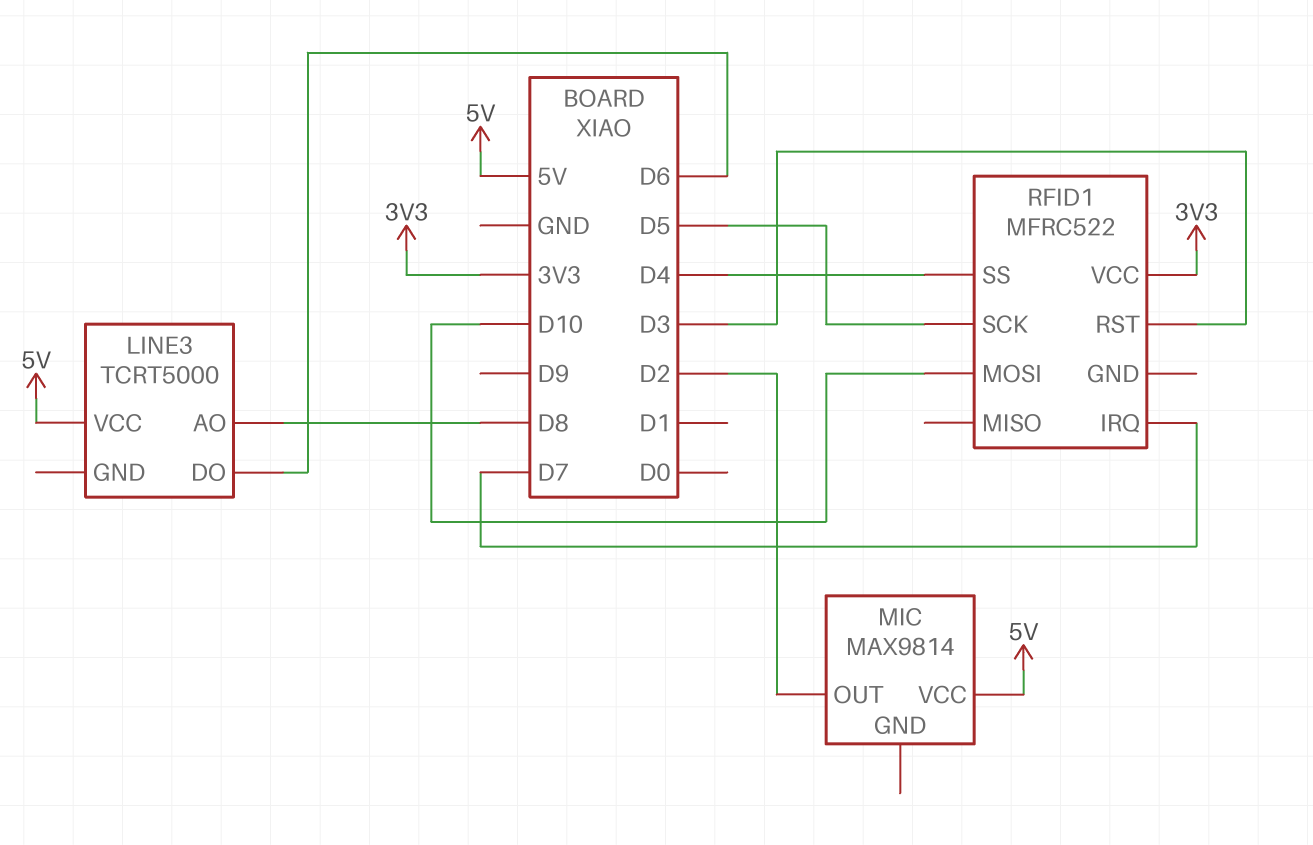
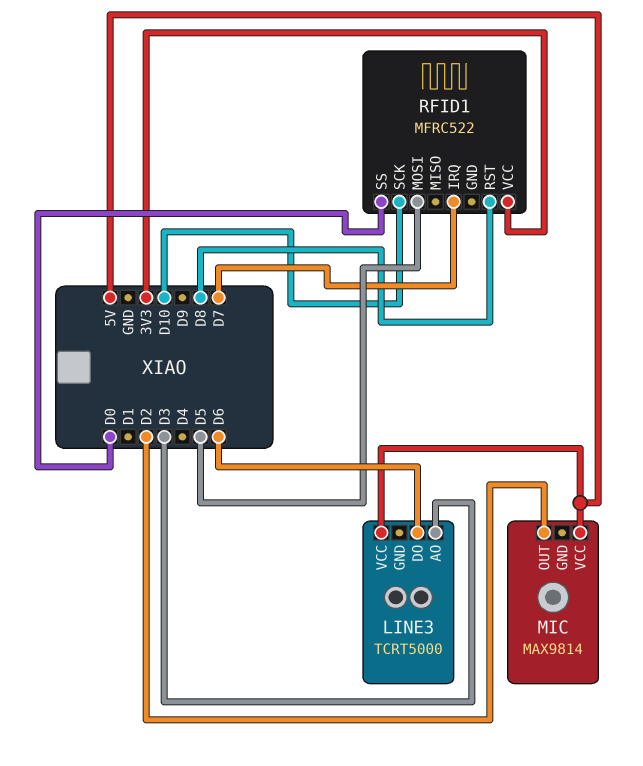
LINE3 pin AO: D8 -> D3
RFID1 pin MOSI: D10 -> D5
RFID1 pin RST: D3 -> D8
RFID1 pin SCK: D5 -> D10
RFID1 pin SS: D4 -> D0

